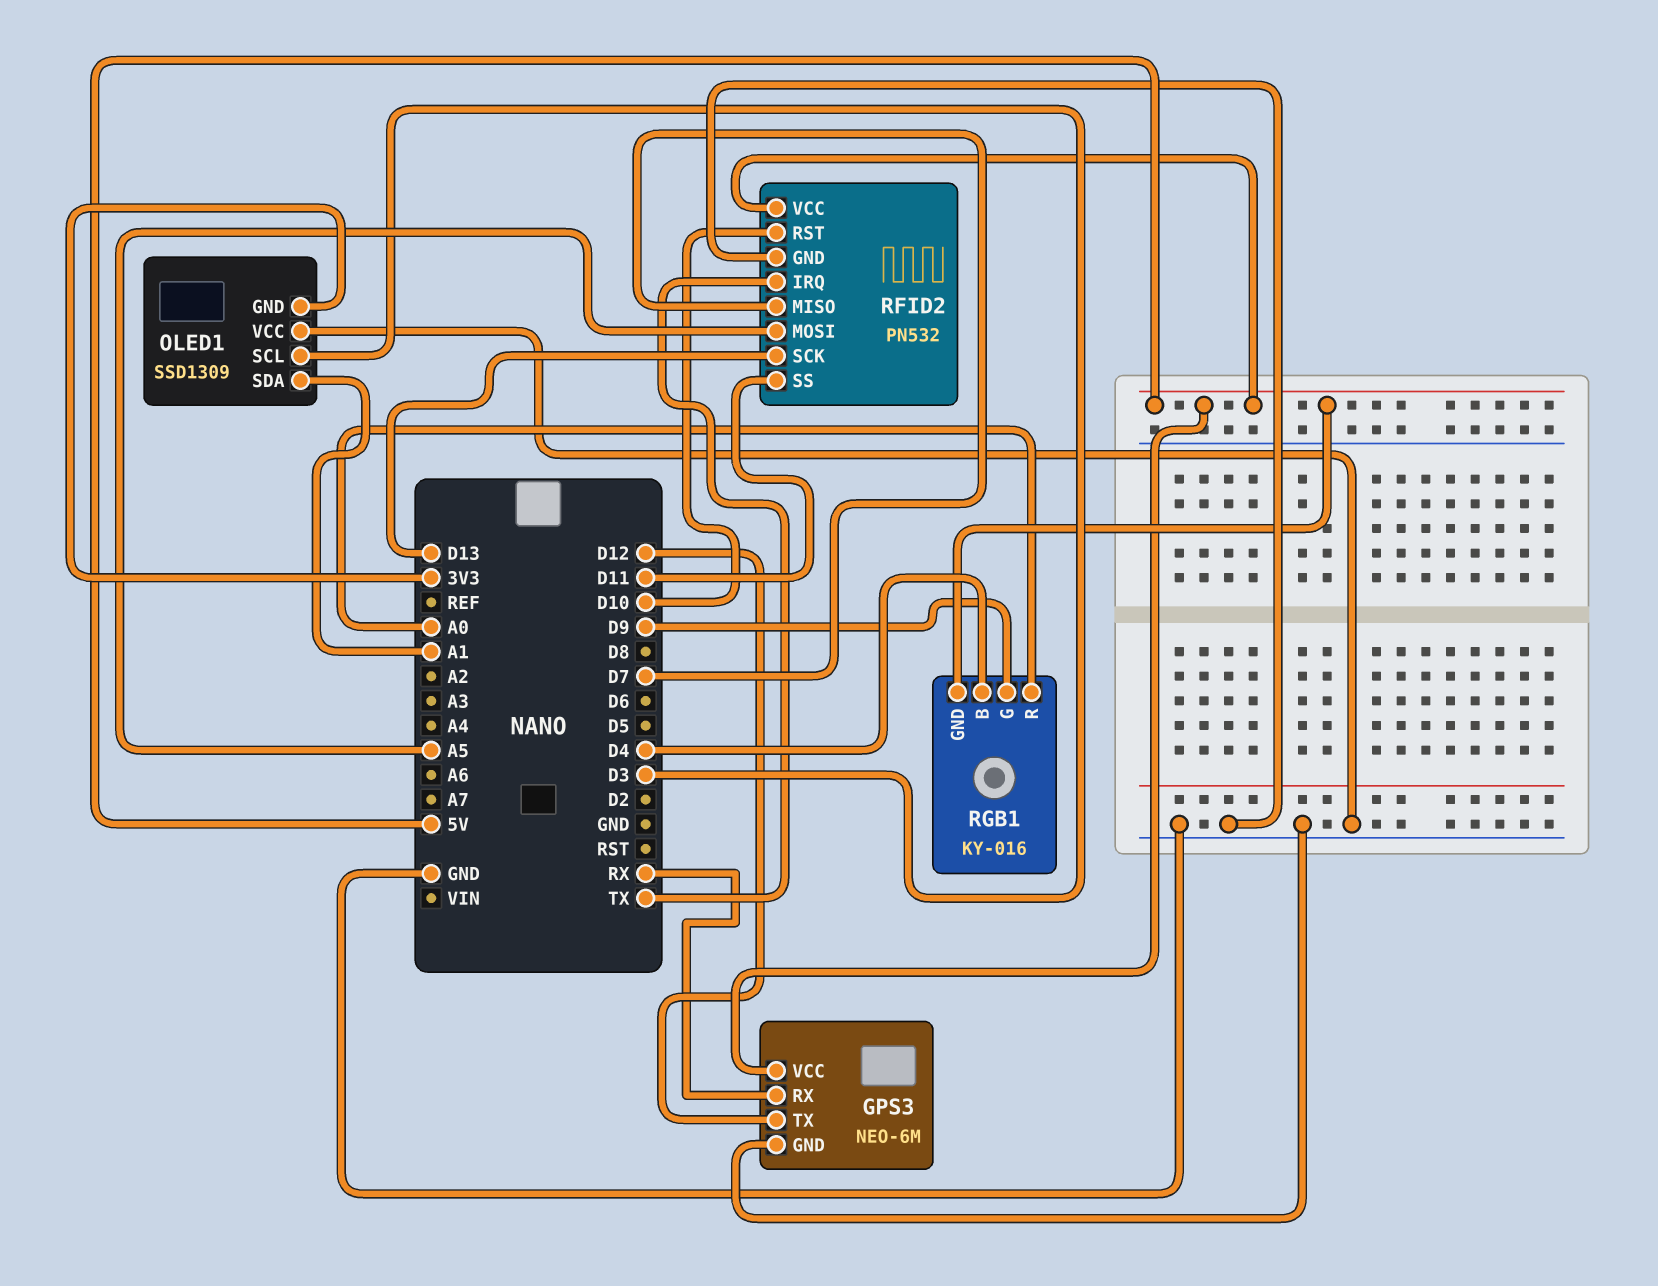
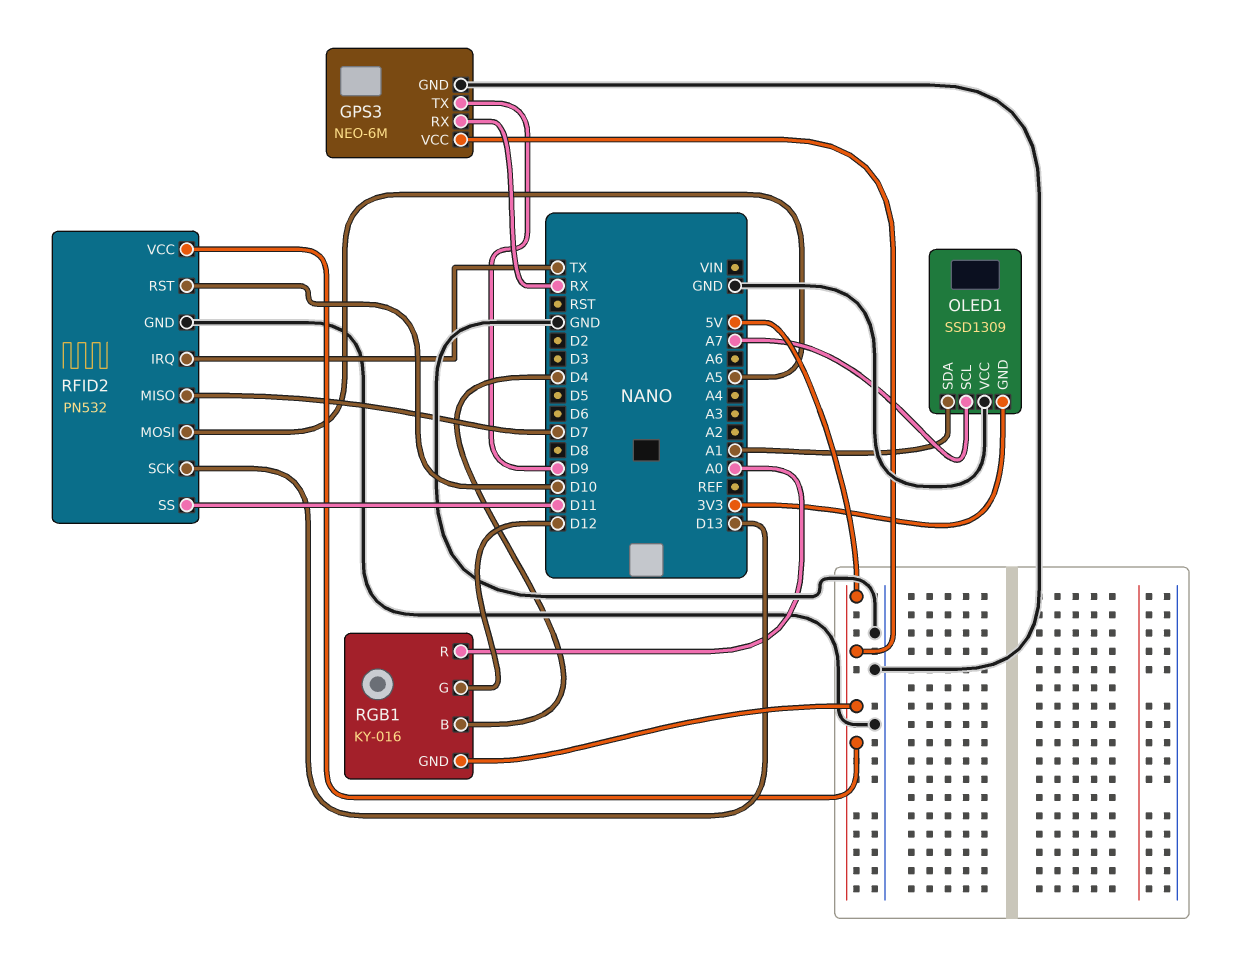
GPS3 pin TX: D12 -> D9
OLED1 pin SCL: D3 -> A7
RGB1 pin G: D9 -> D12

